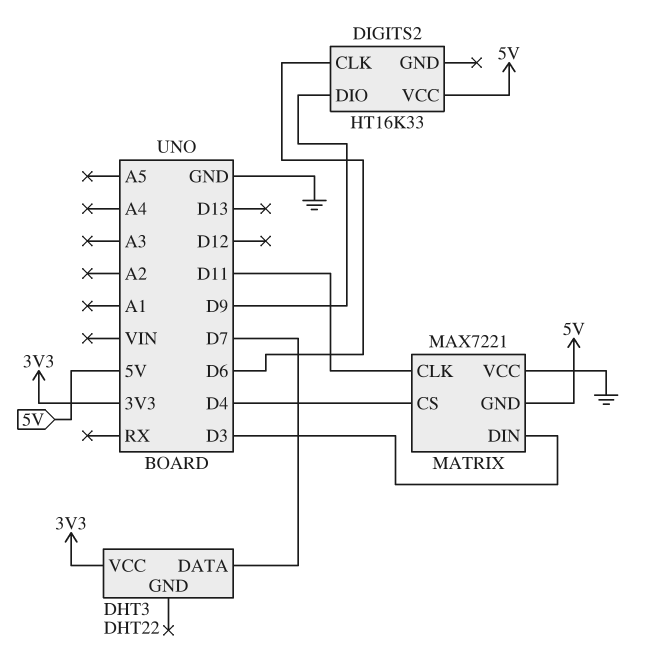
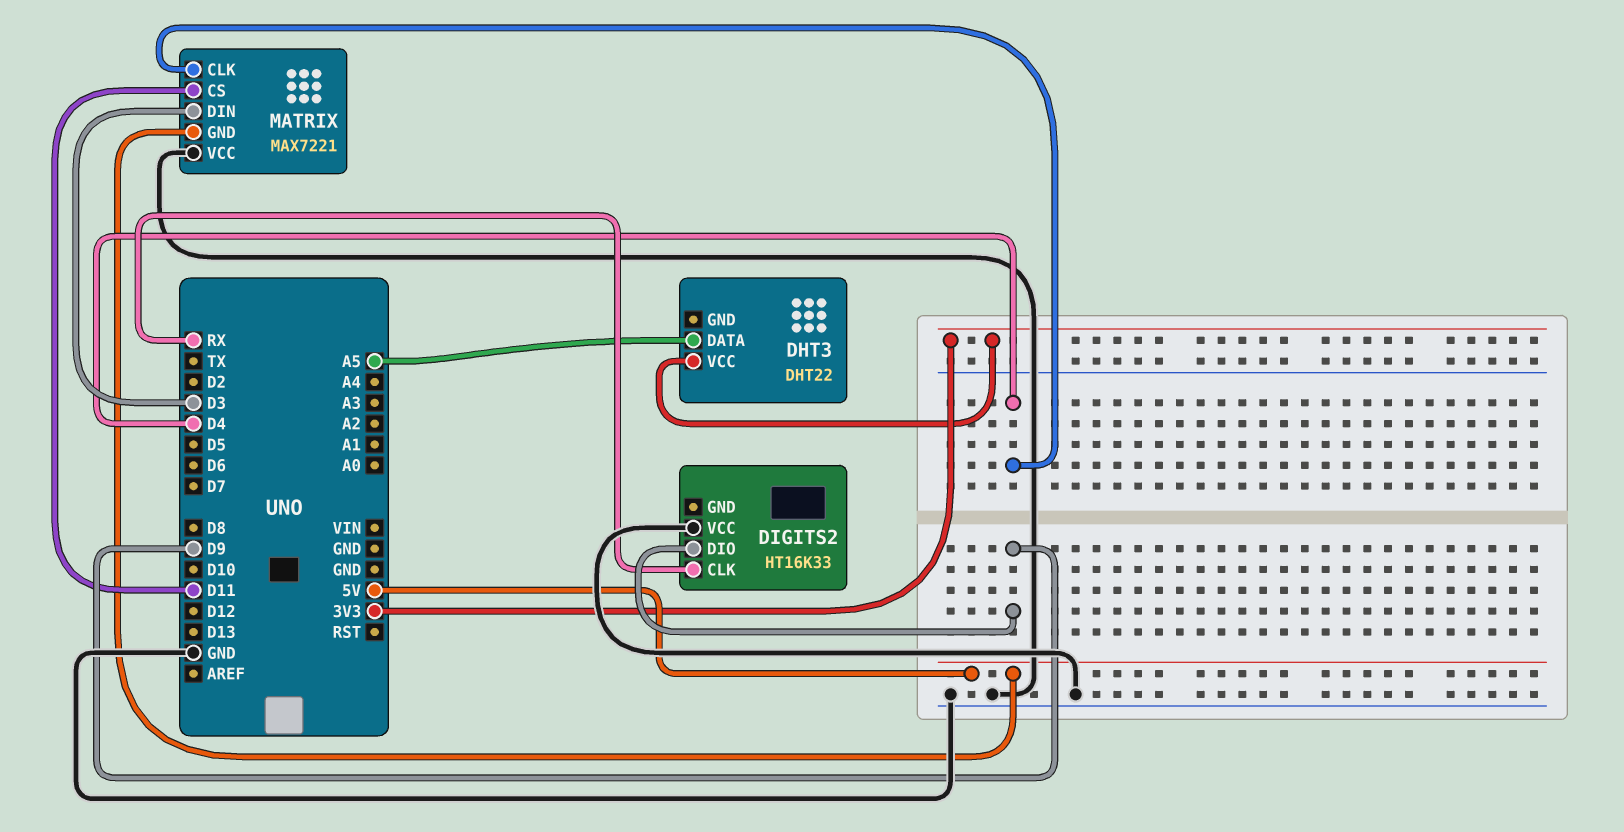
DHT3 pin DATA: D7 -> A5
DIGITS2 pin CLK: D6 -> RX
DIGITS2 pin VCC: 5V -> GND
MATRIX pin CLK: D11 -> D4
MATRIX pin CS: D4 -> D11

